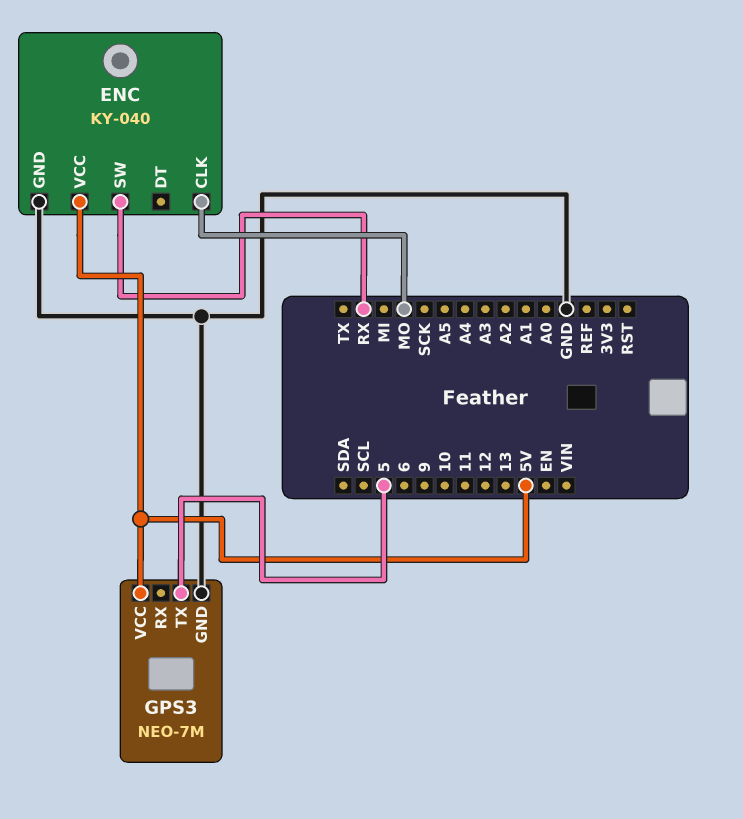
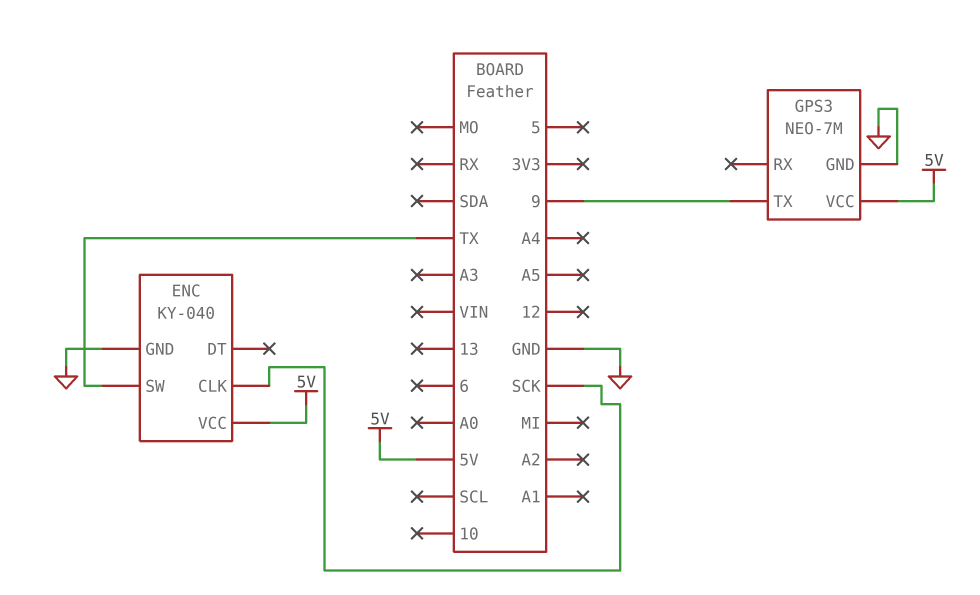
ENC pin CLK: MO -> SCK
ENC pin SW: RX -> TX
GPS3 pin TX: 5 -> 9

